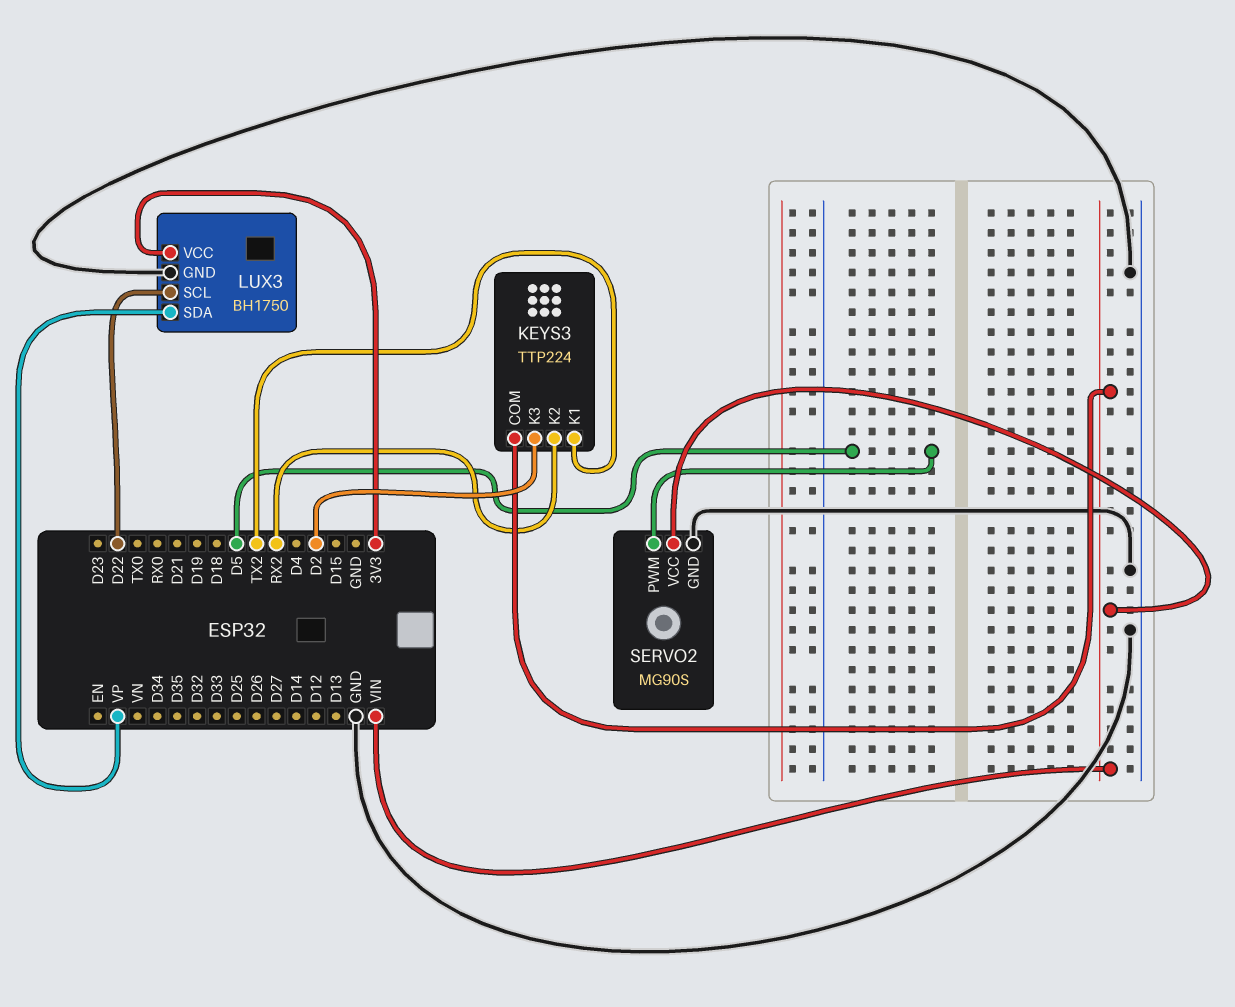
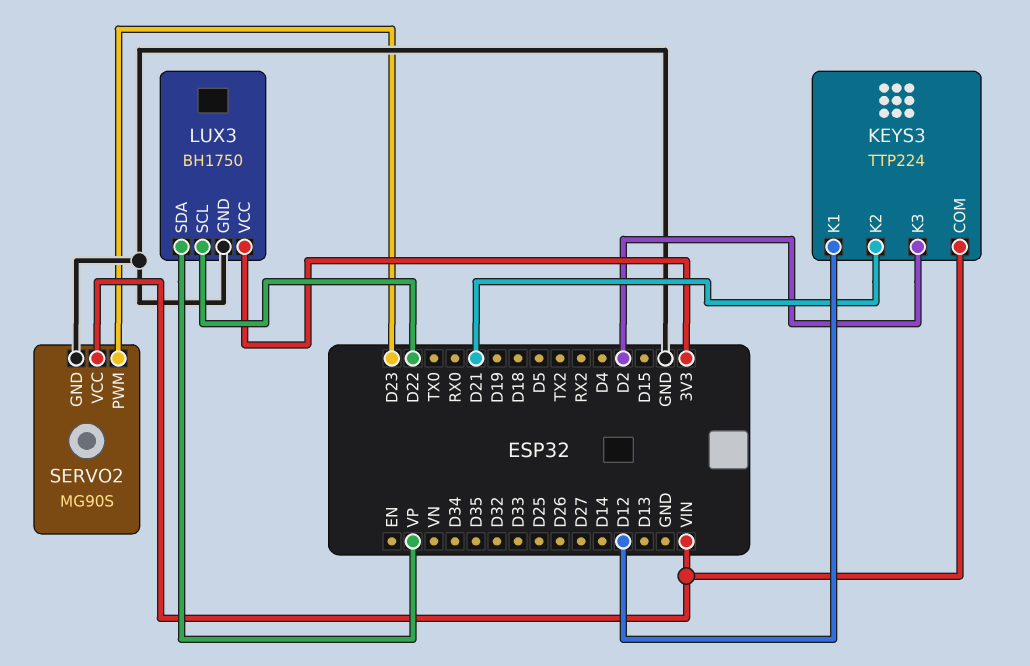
KEYS3 pin K1: TX2 -> D12
KEYS3 pin K2: RX2 -> D21
SERVO2 pin PWM: D5 -> D23

